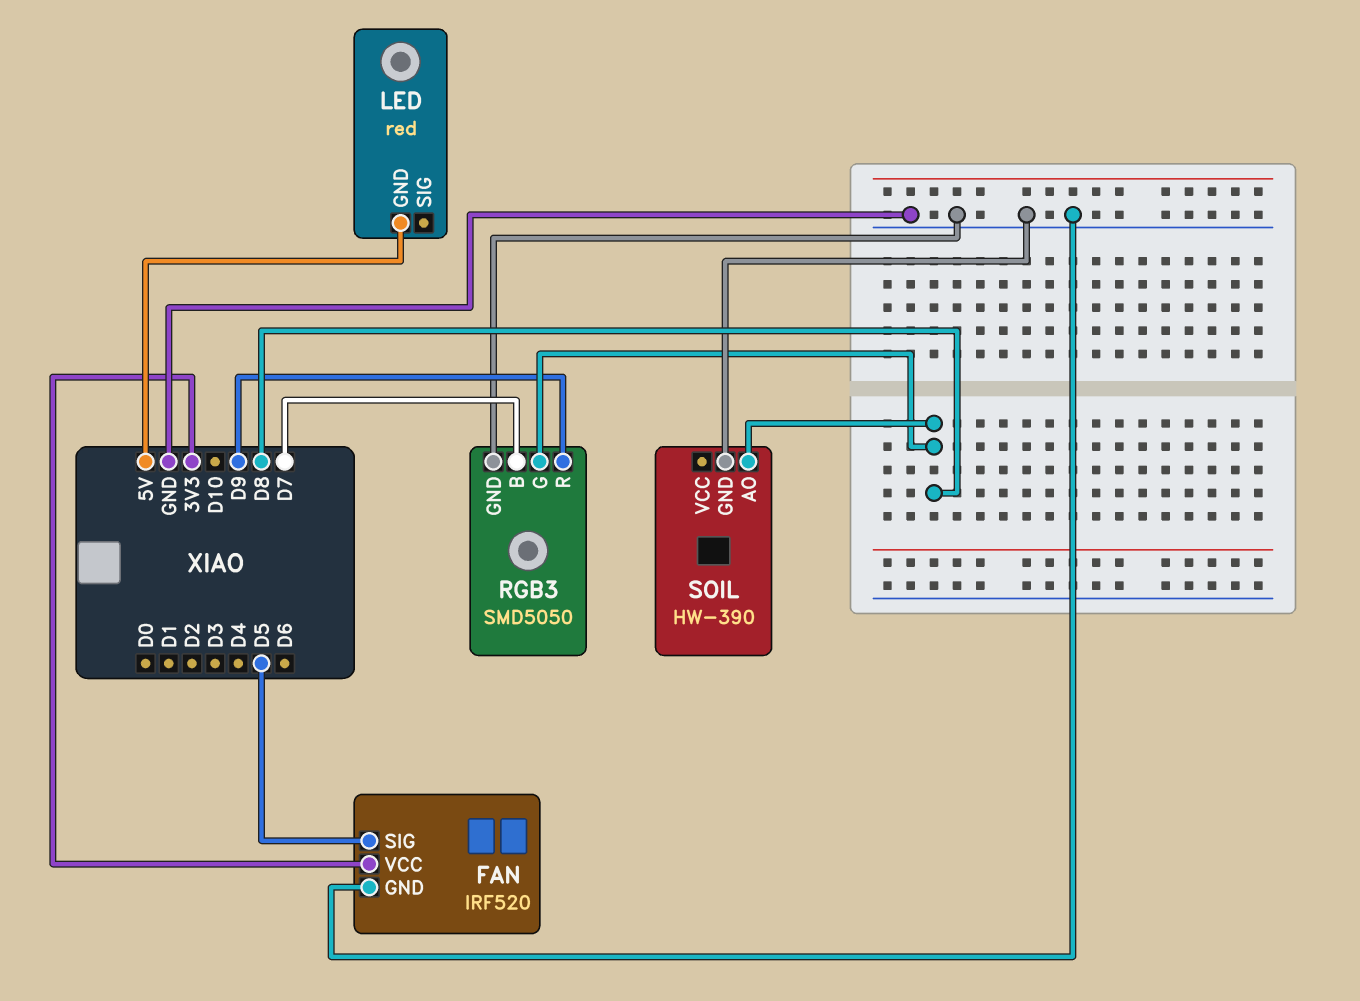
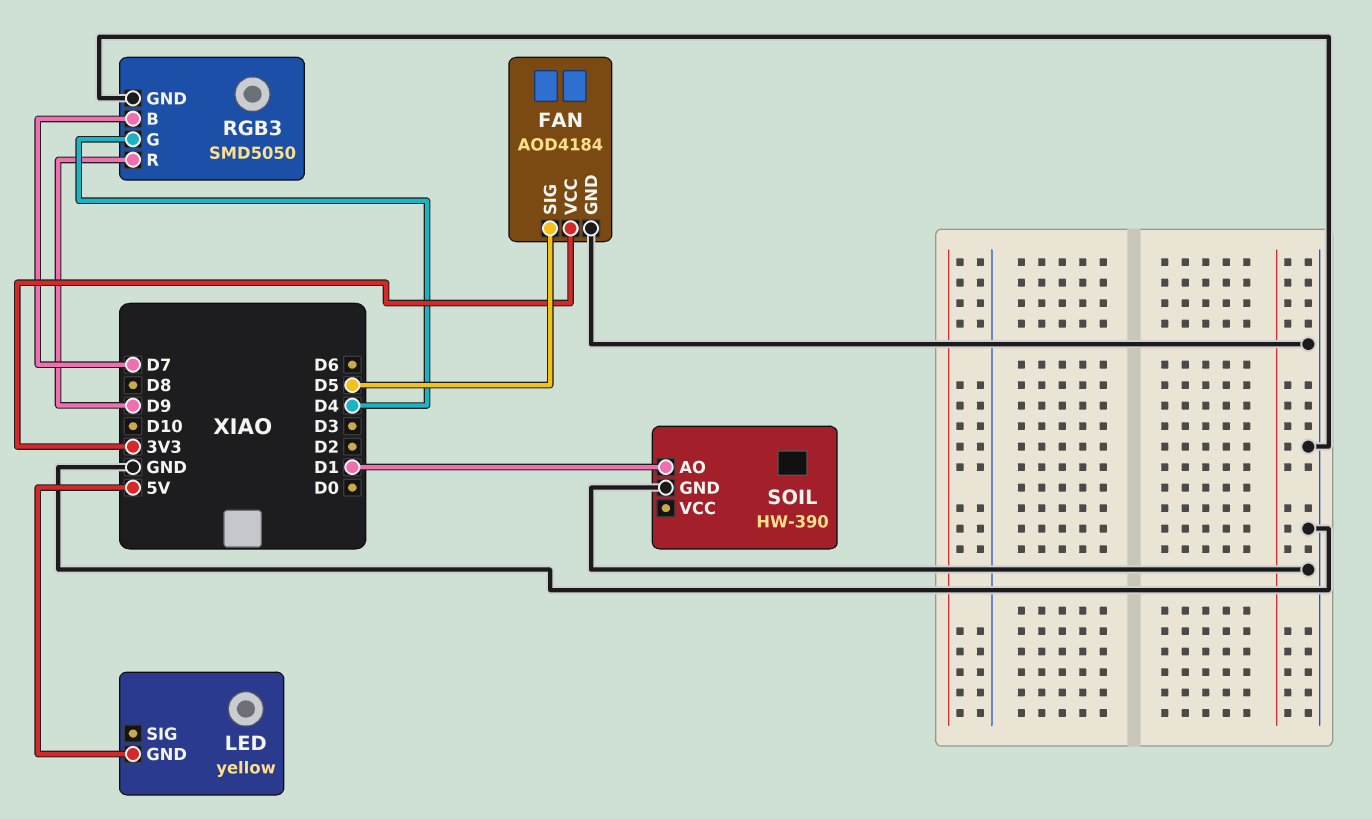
FAN: IRF520 -> AOD4184
LED: red -> yellow
RGB3 pin G: D8 -> D4
SOIL pin AO: D8 -> D1

